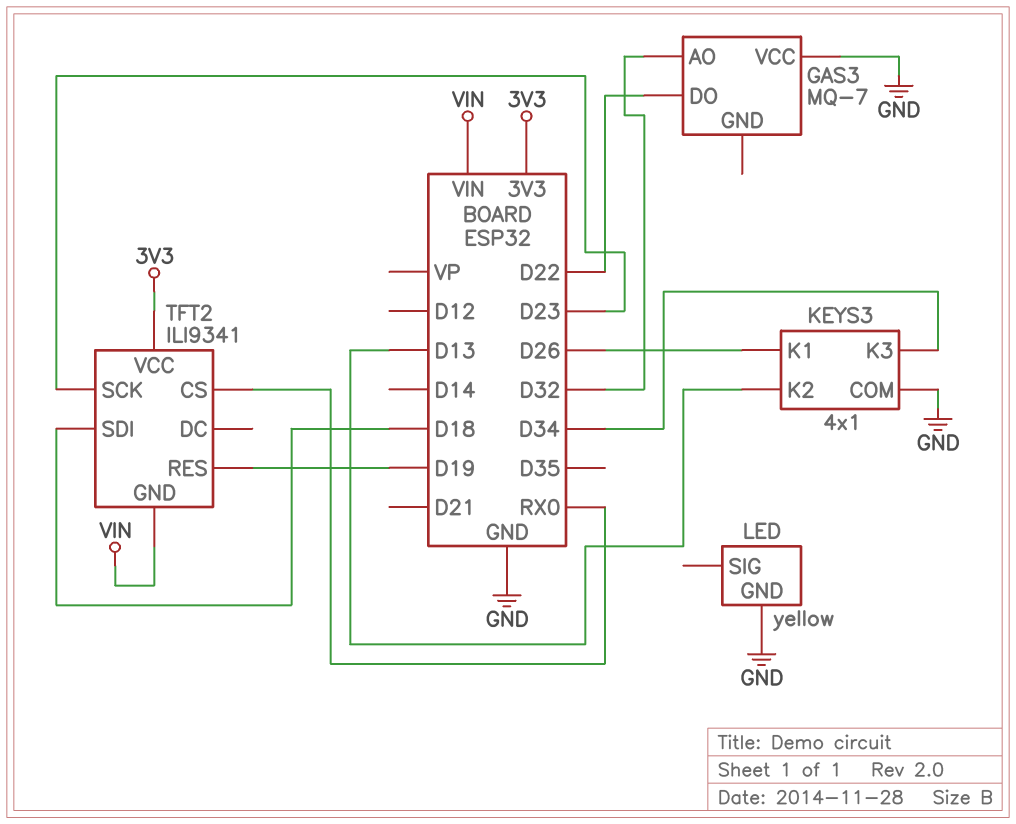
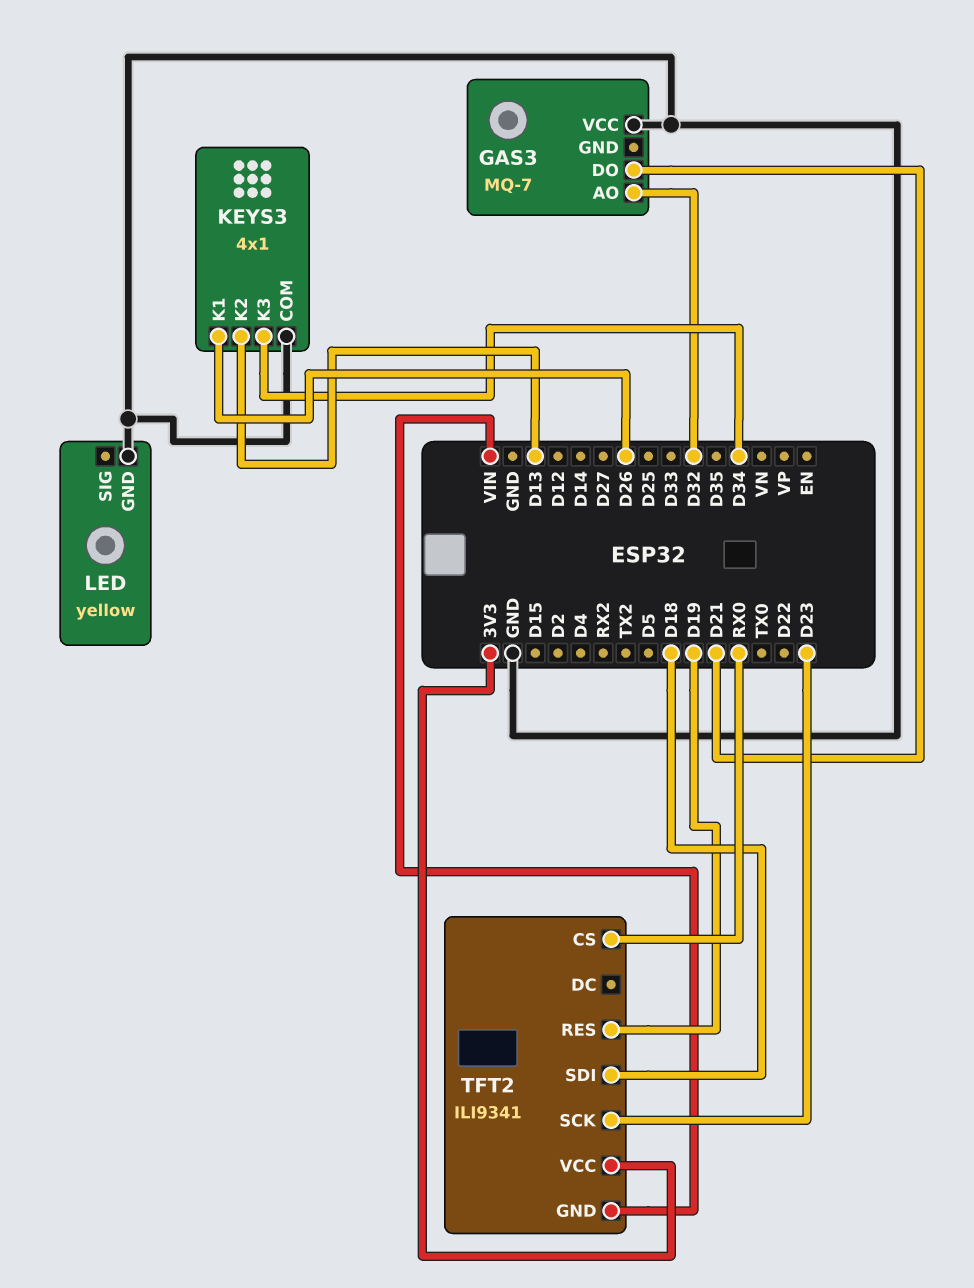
GAS3 pin DO: D22 -> D21

